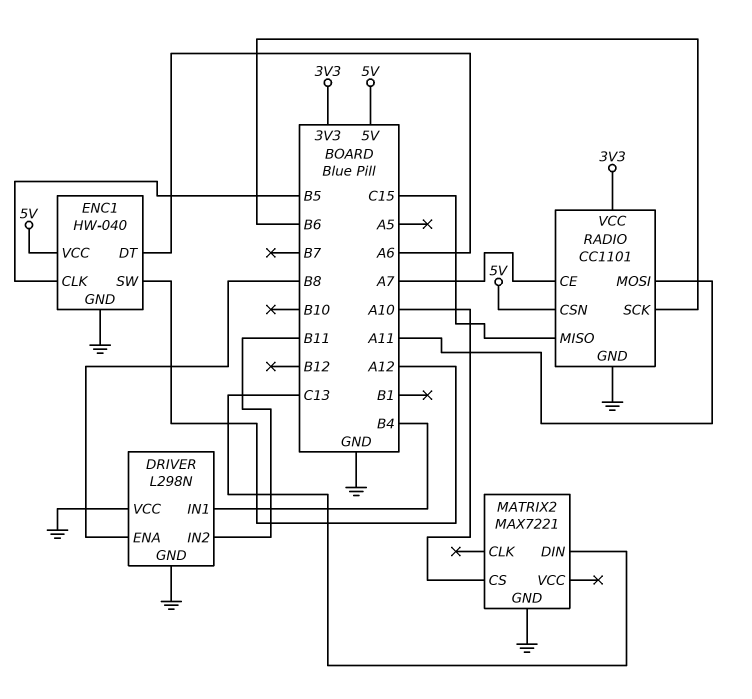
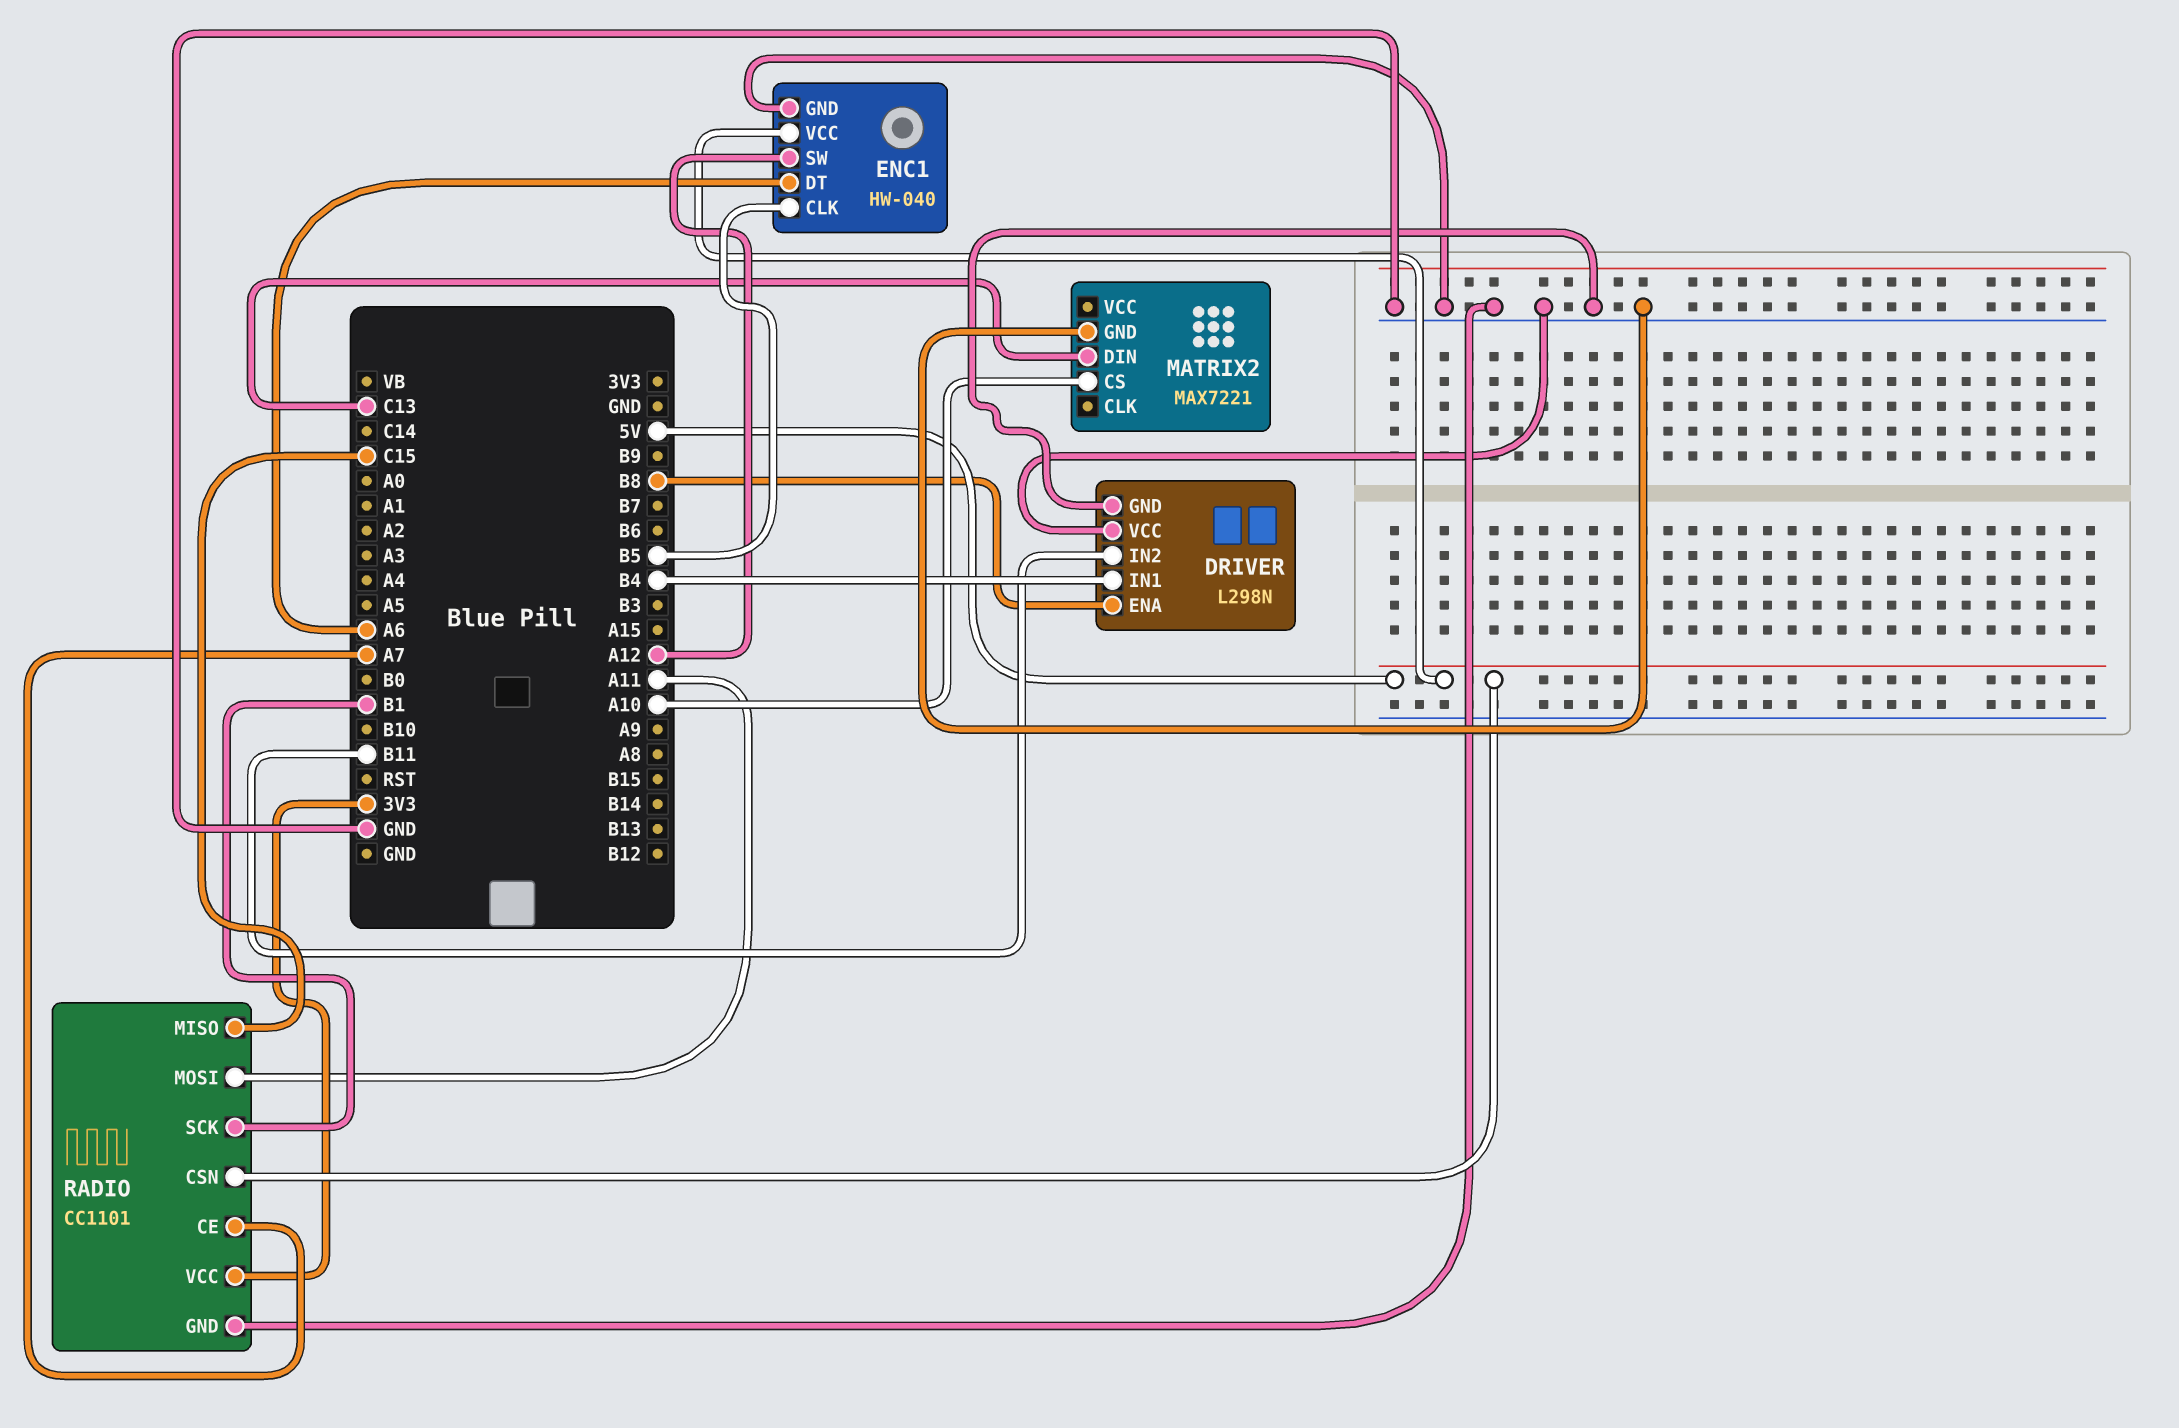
RADIO pin SCK: B6 -> B1

